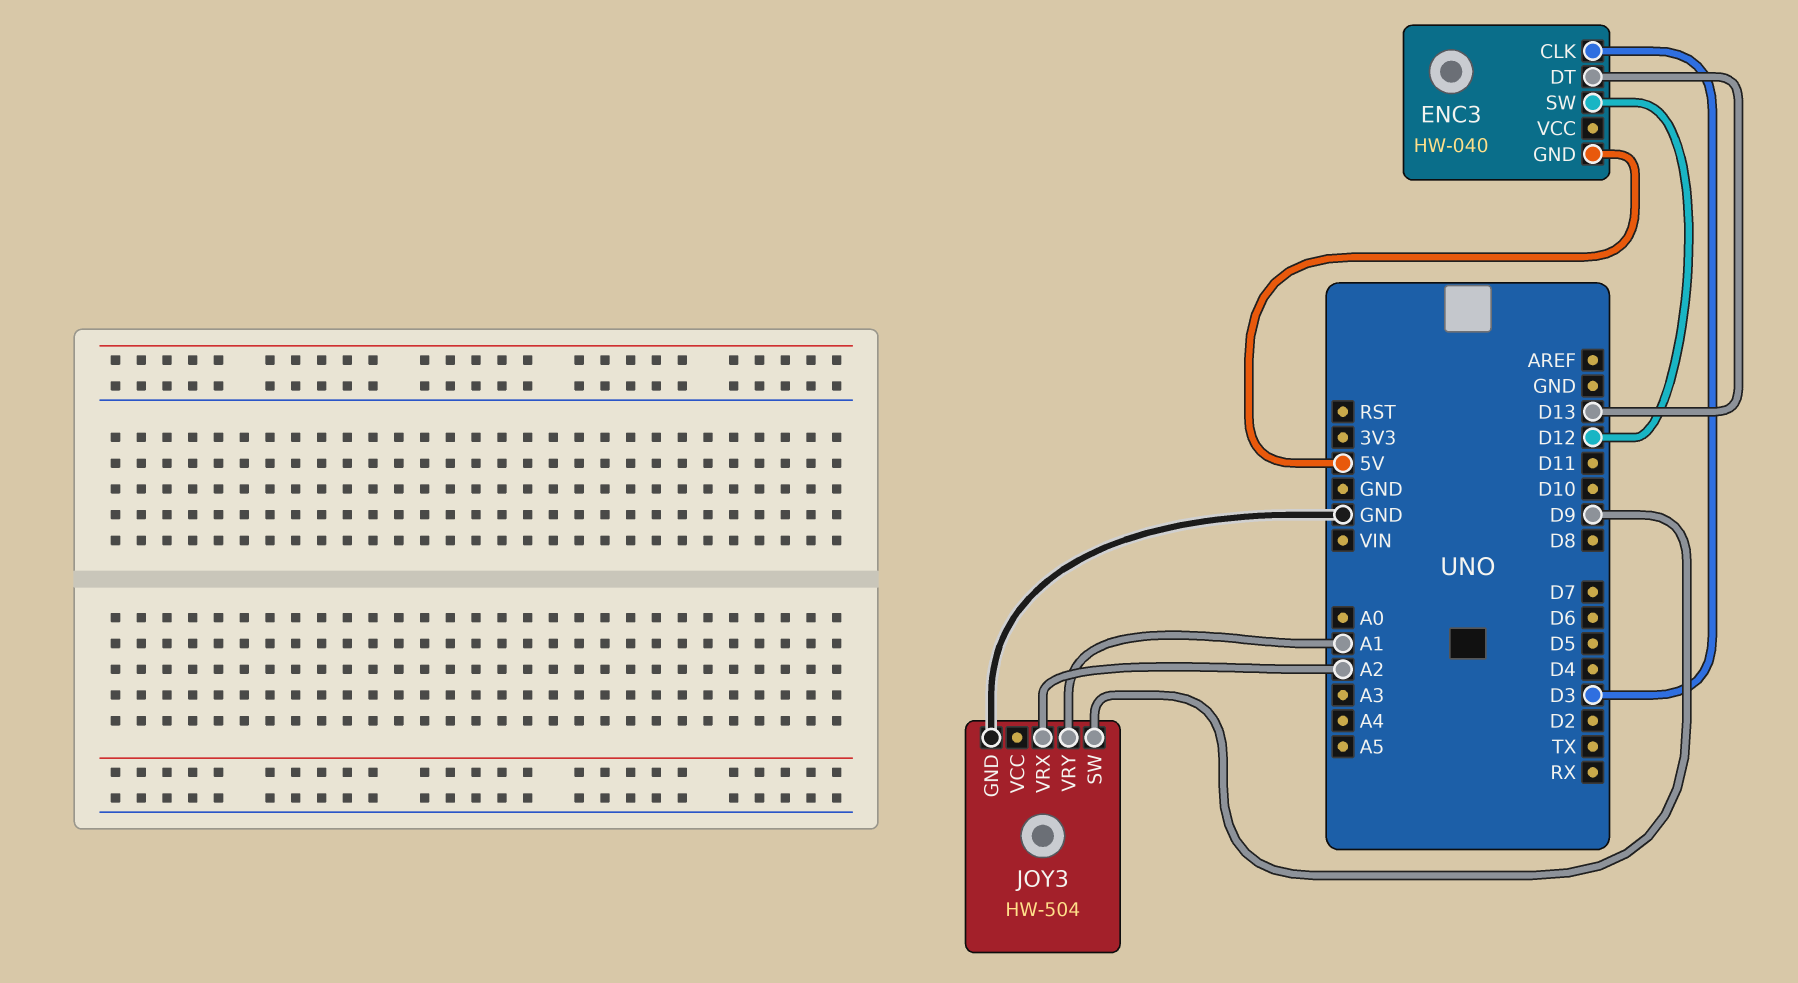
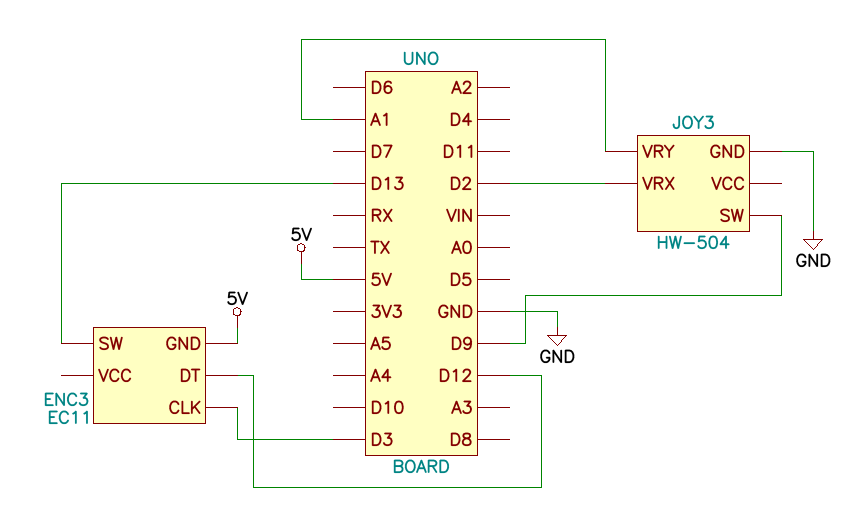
ENC3: HW-040 -> EC11
ENC3 pin DT: D13 -> D12
ENC3 pin SW: D12 -> D13
JOY3 pin VRX: A2 -> D2

